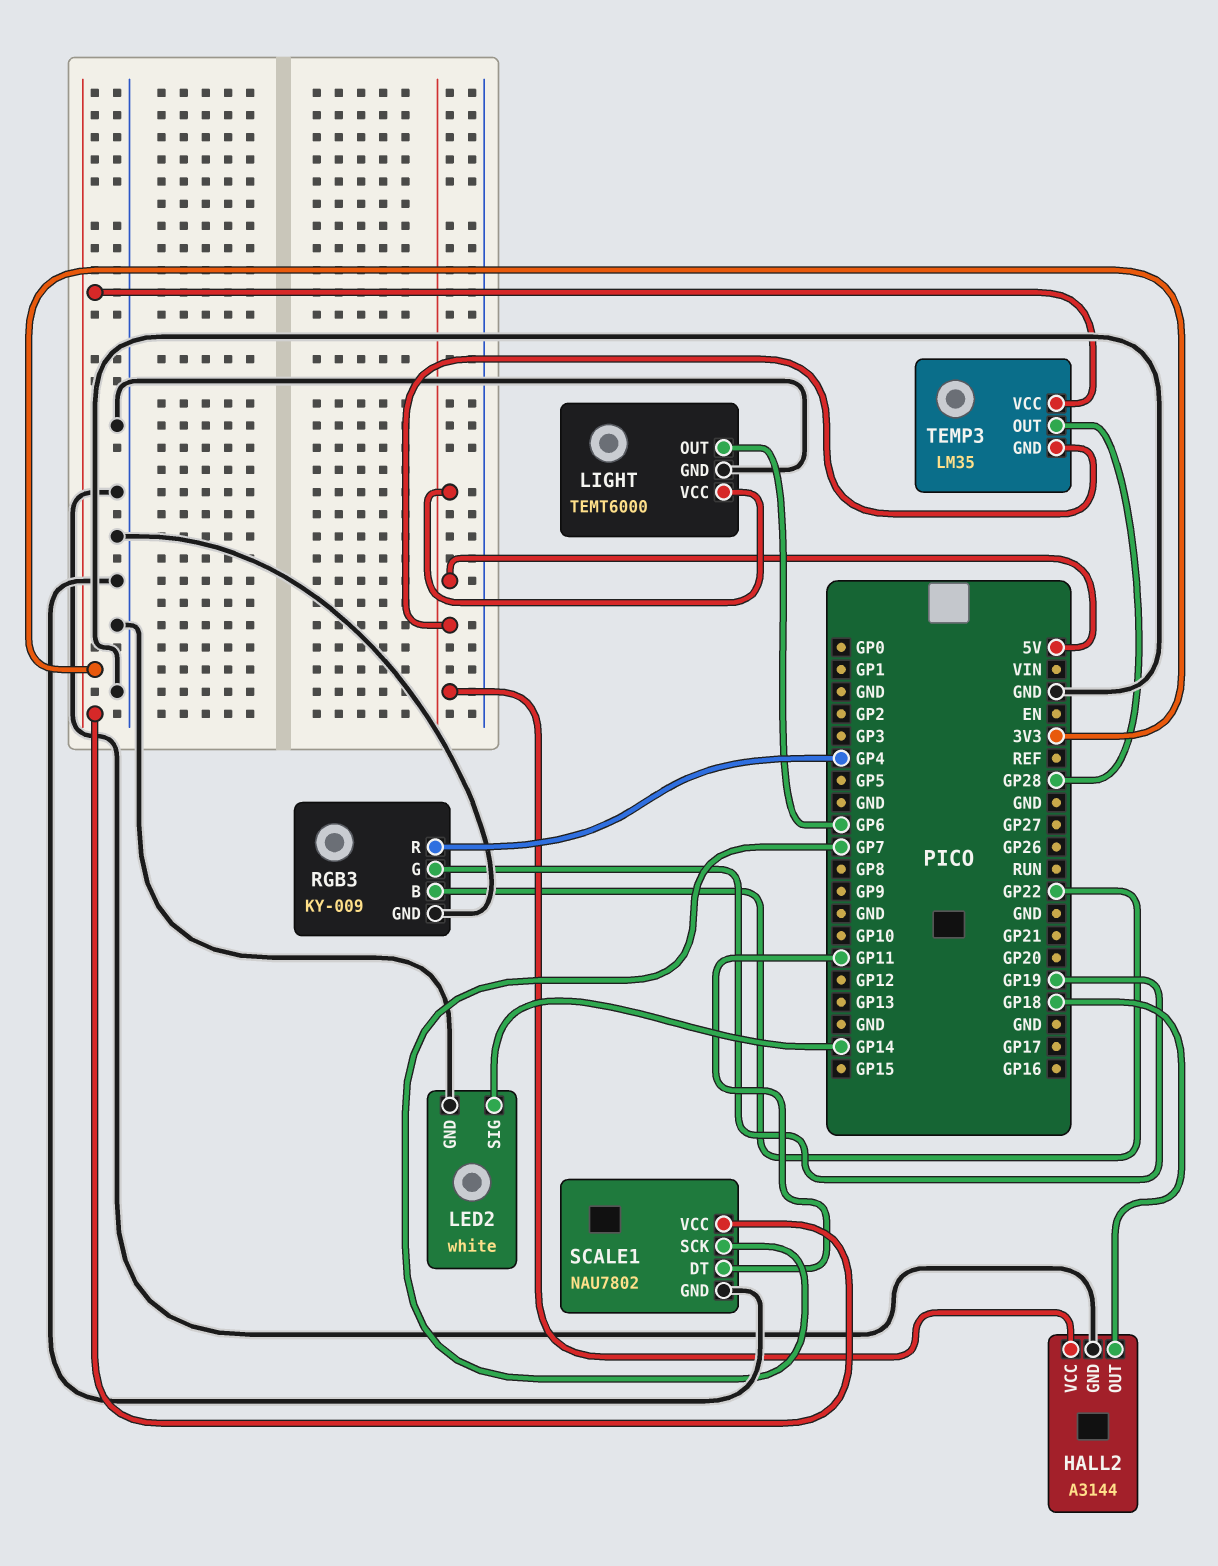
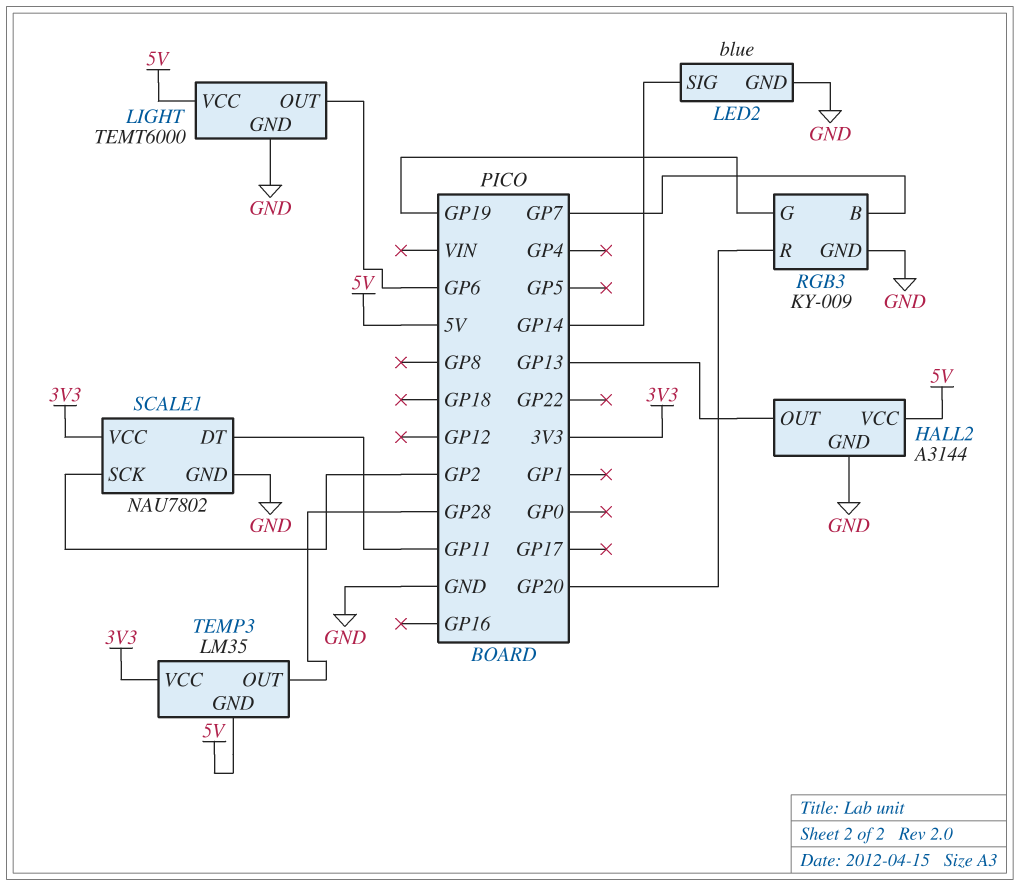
HALL2 pin OUT: GP18 -> GP13
LED2: white -> blue
RGB3 pin B: GP22 -> GP7
RGB3 pin R: GP4 -> GP20
SCALE1 pin SCK: GP7 -> GP2

